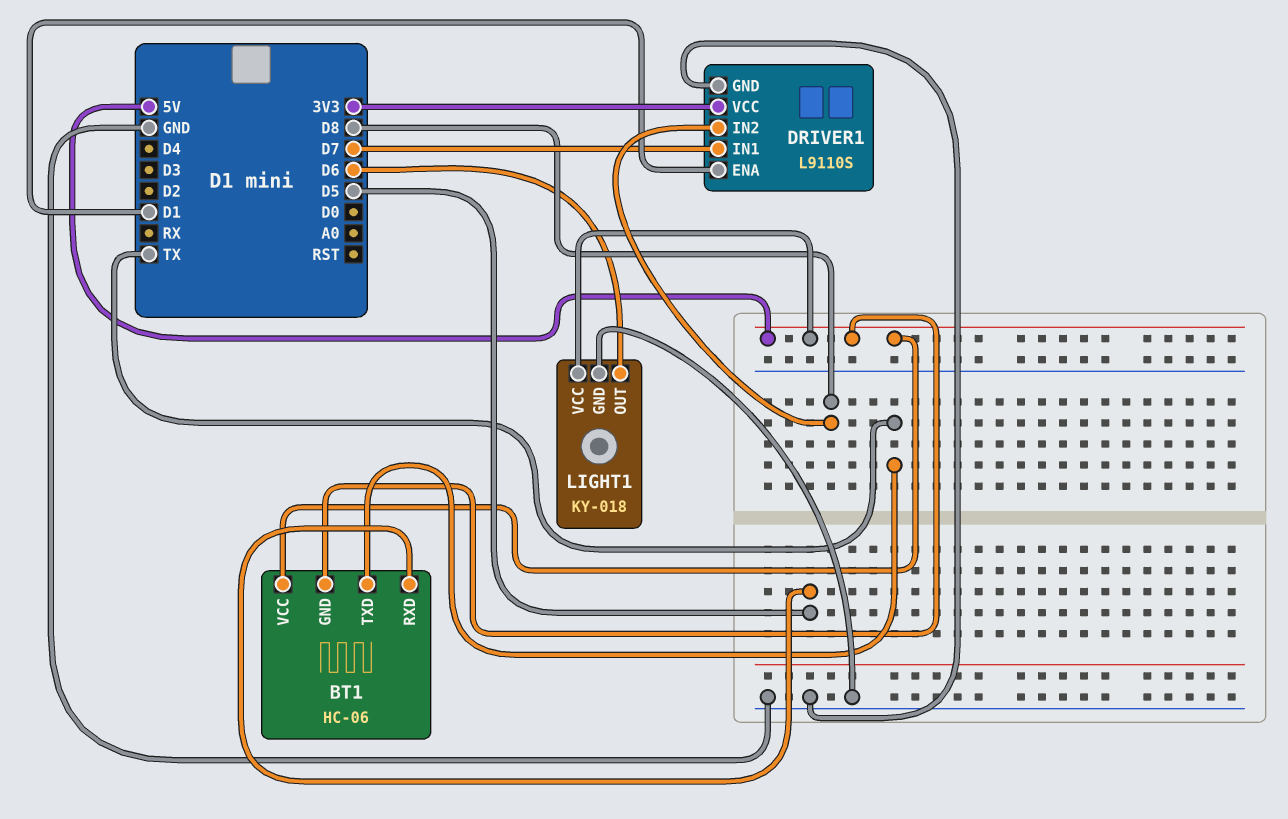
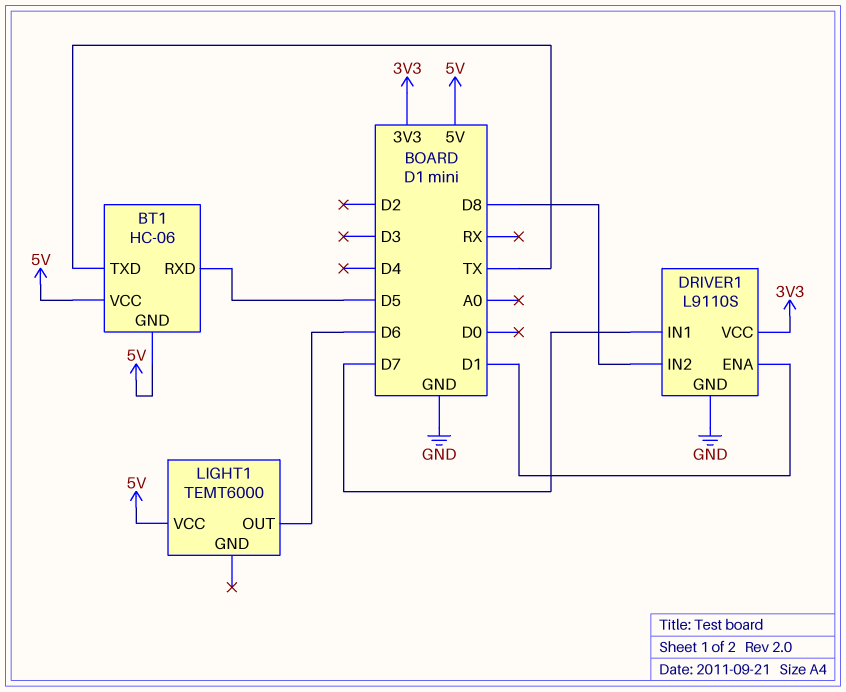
LIGHT1: KY-018 -> TEMT6000
LIGHT1 pin GND: GND -> none

